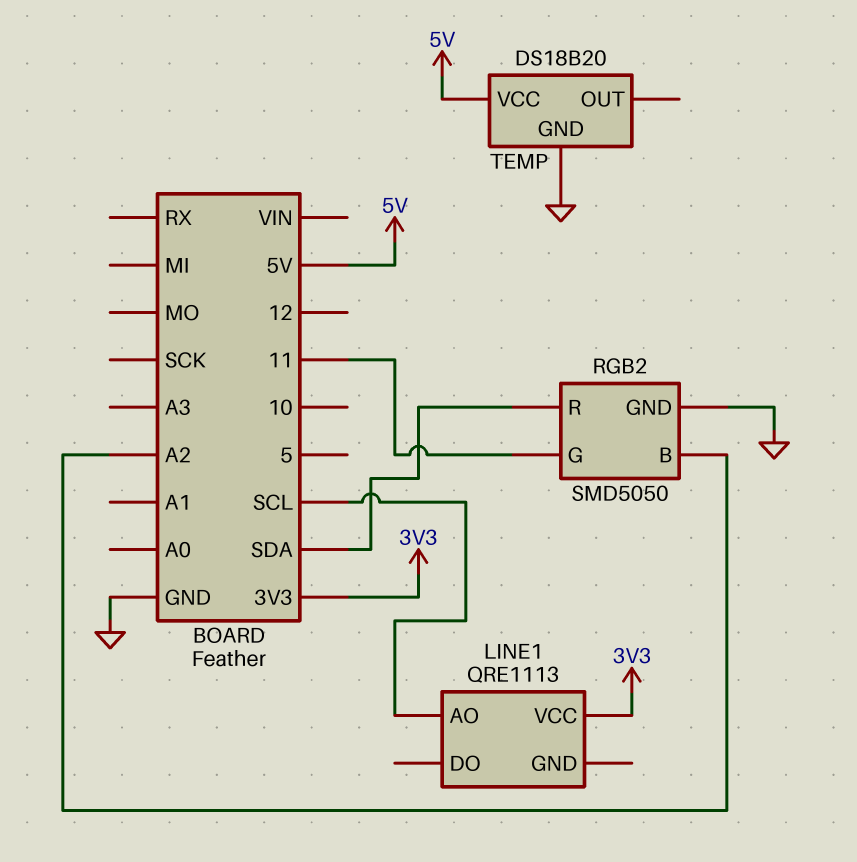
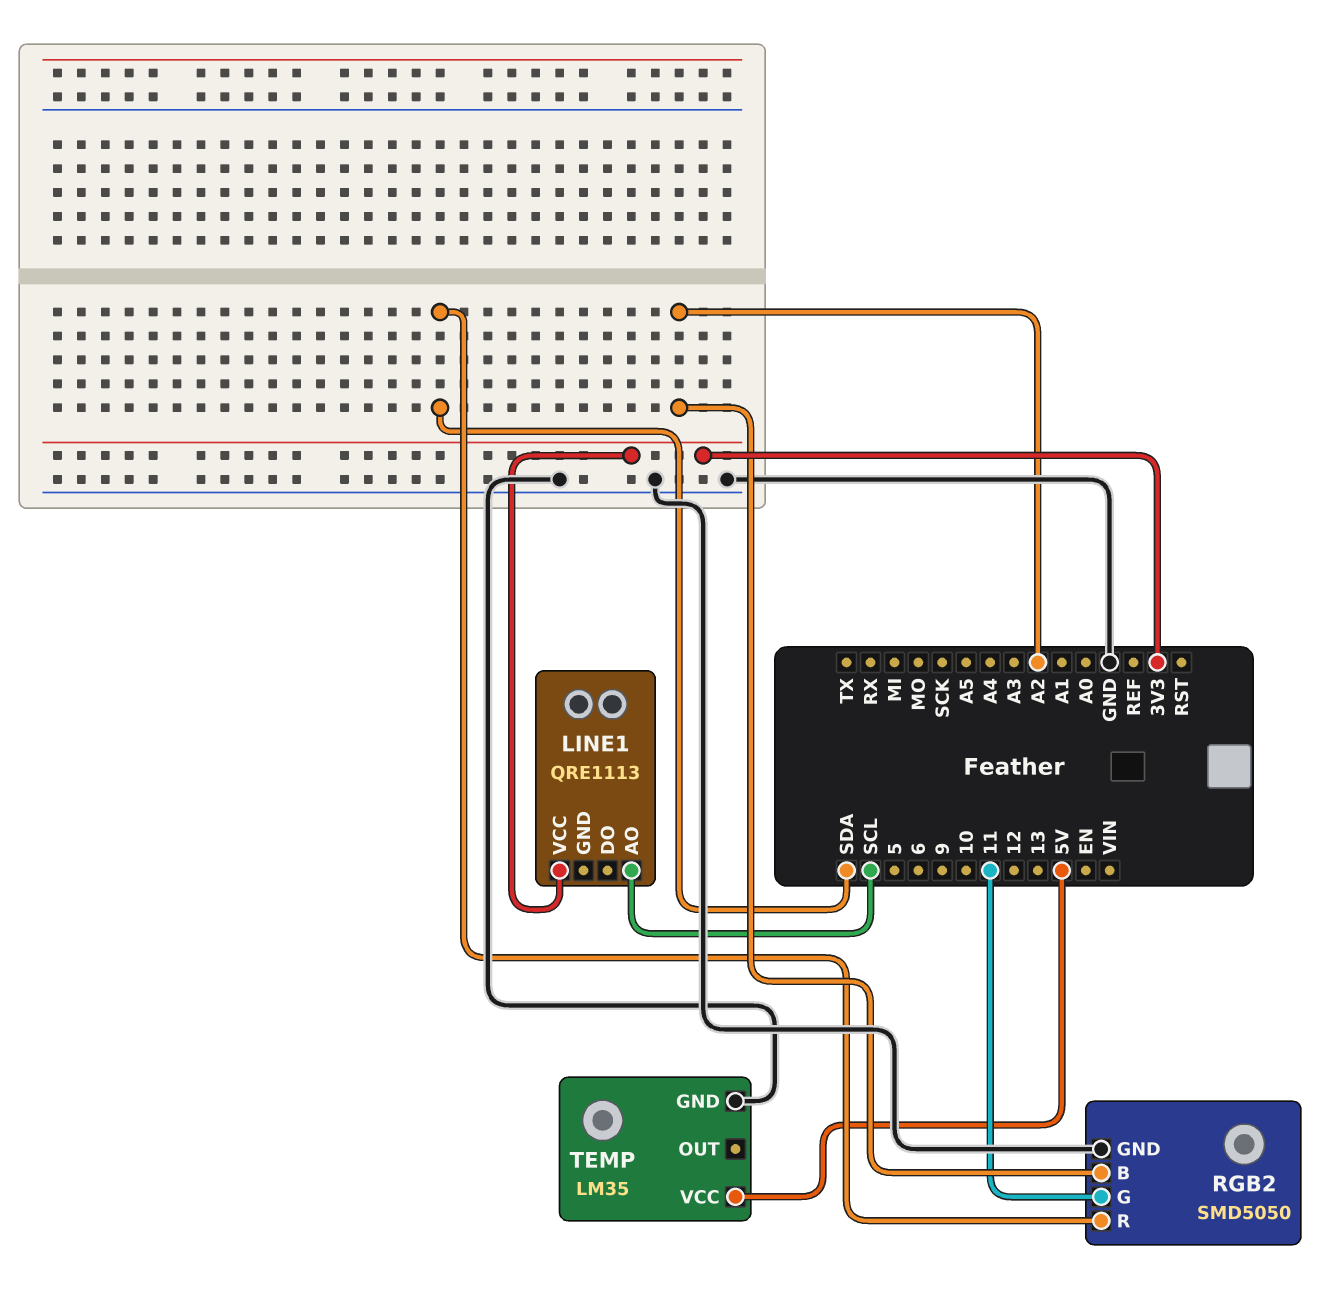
TEMP: DS18B20 -> LM35

